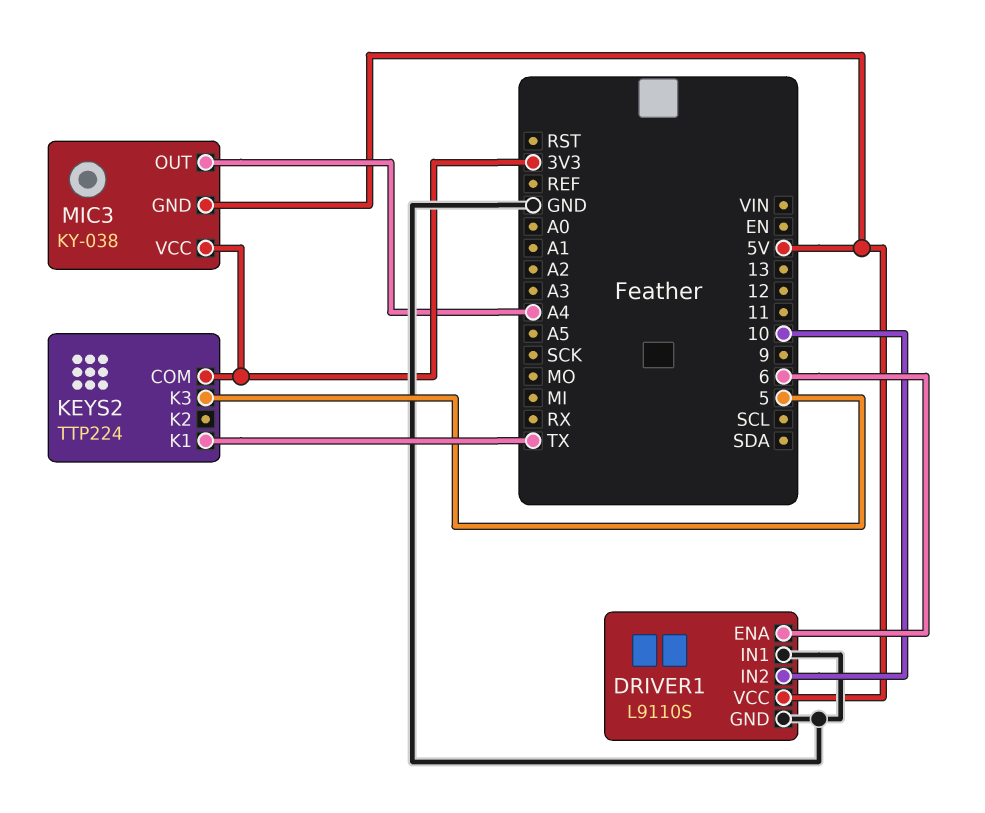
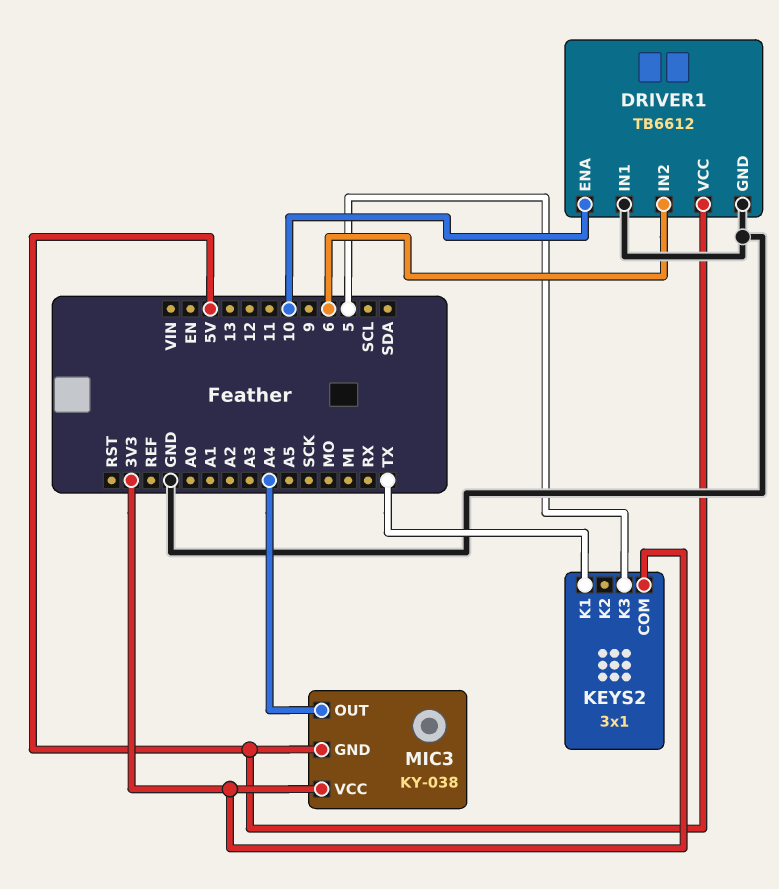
DRIVER1: L9110S -> TB6612
DRIVER1 pin ENA: 6 -> 10
DRIVER1 pin IN2: 10 -> 6
KEYS2: TTP224 -> 3x1

